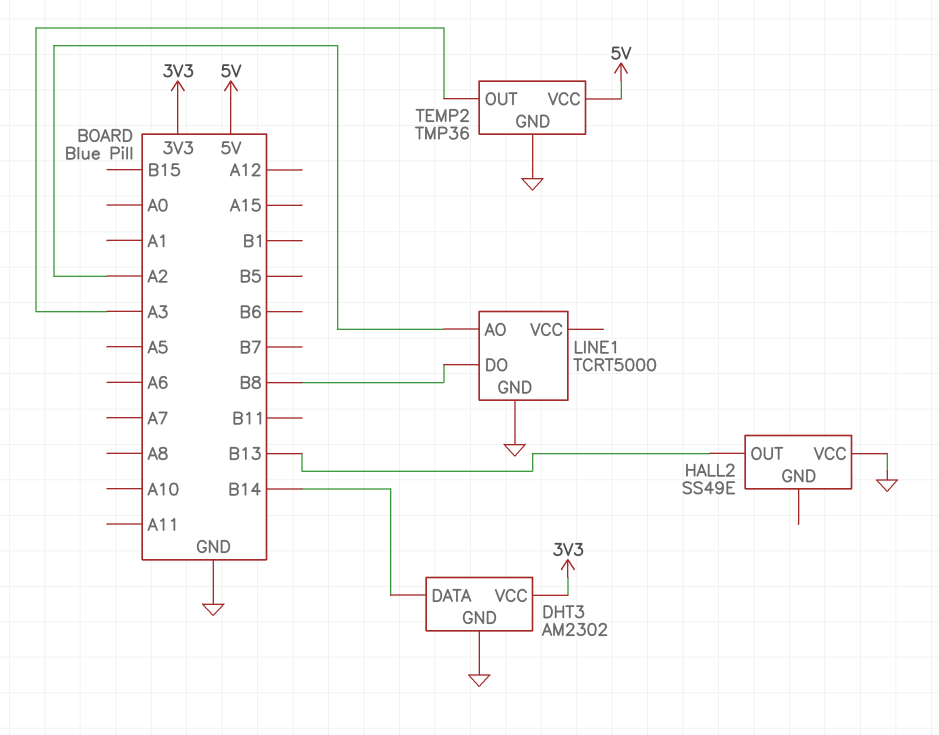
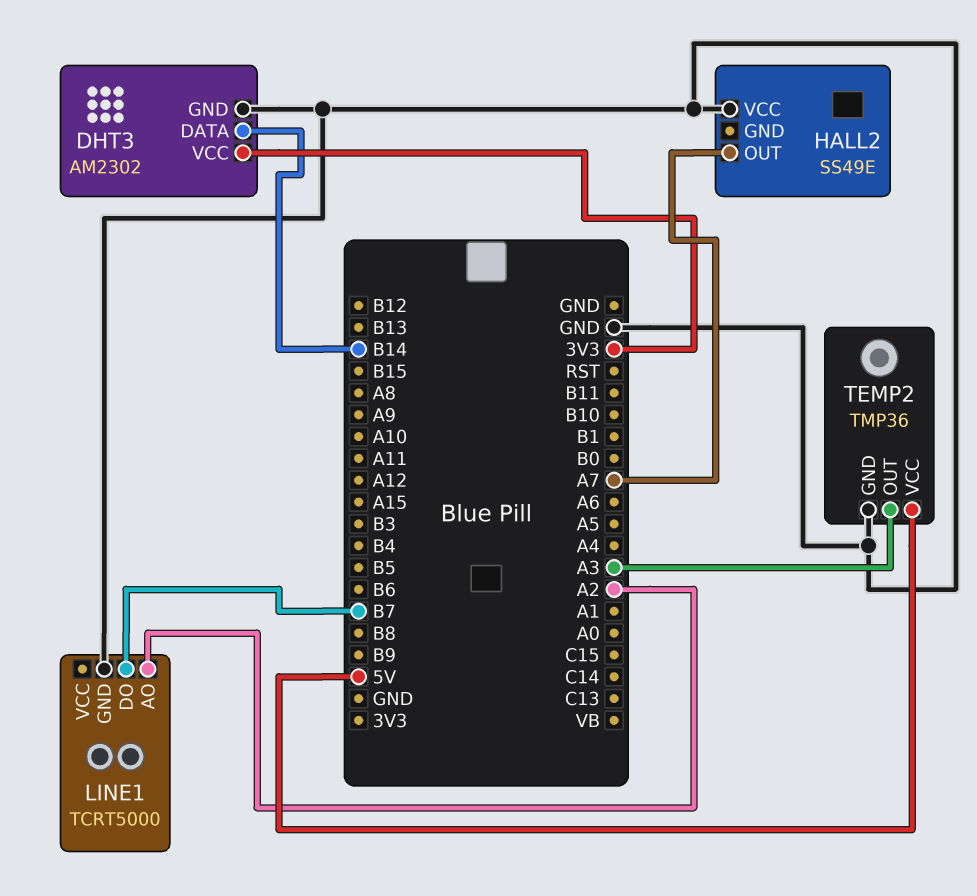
HALL2 pin OUT: B13 -> A7
LINE1 pin DO: B8 -> B7

